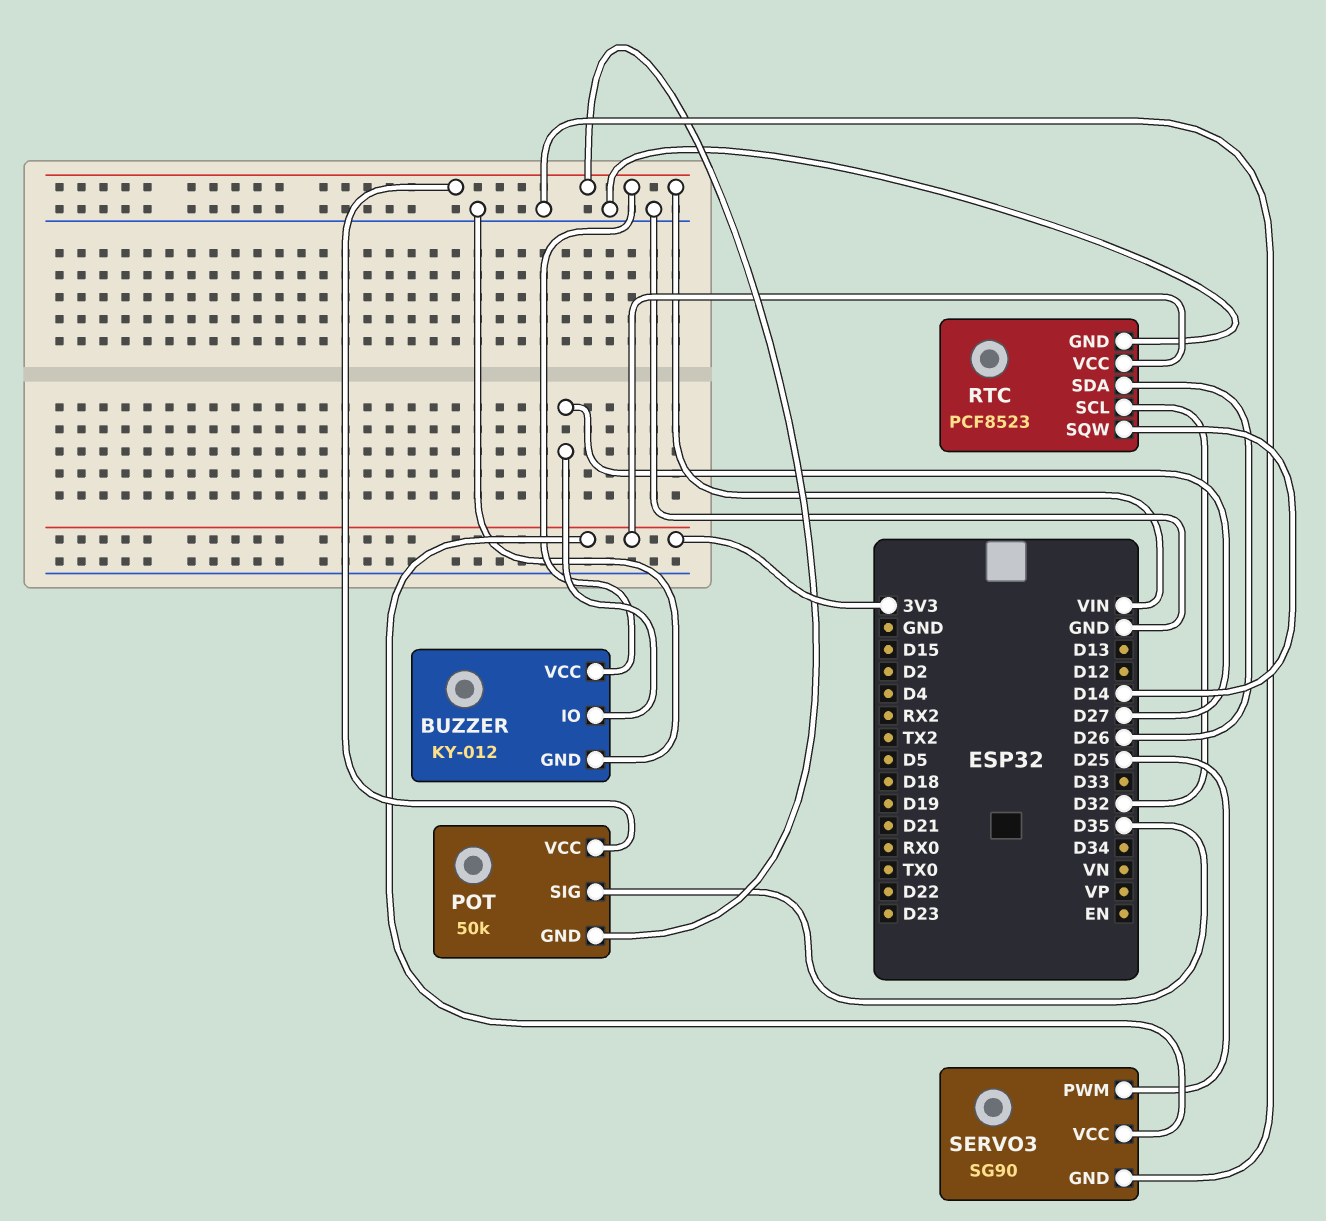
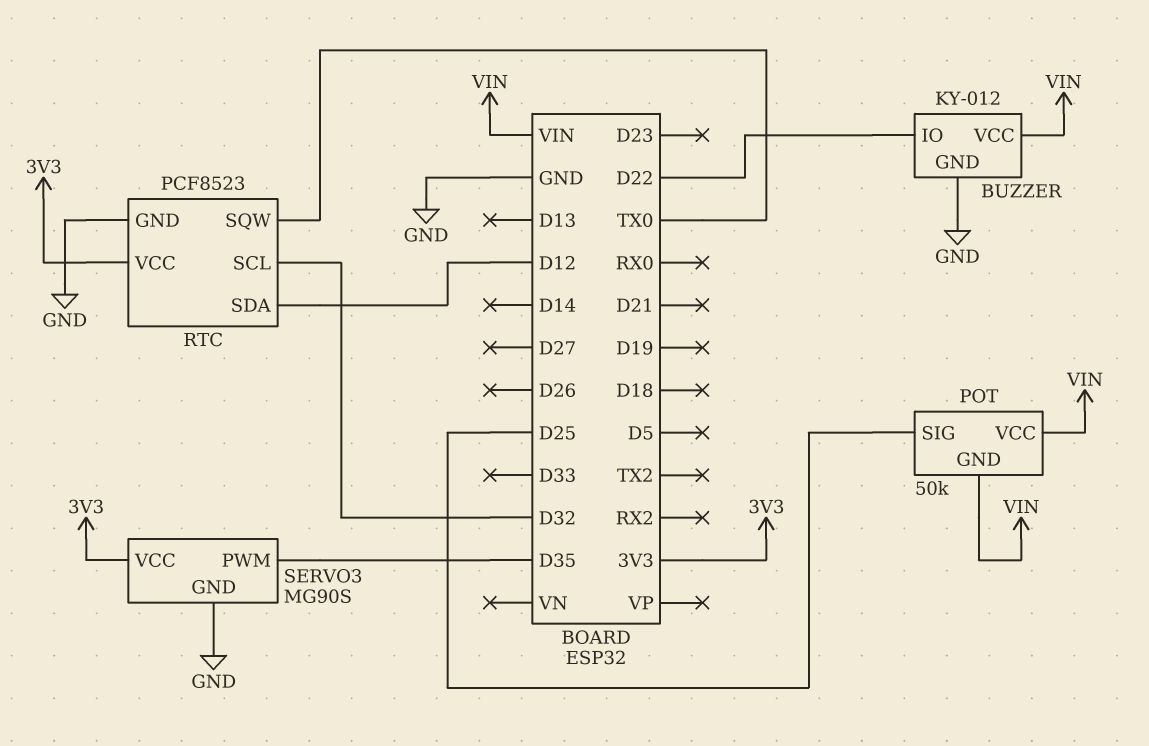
BUZZER pin IO: D27 -> D22
POT pin SIG: D35 -> D25
RTC pin SDA: D26 -> D12
RTC pin SQW: D14 -> TX0
SERVO3: SG90 -> MG90S
SERVO3 pin PWM: D25 -> D35

